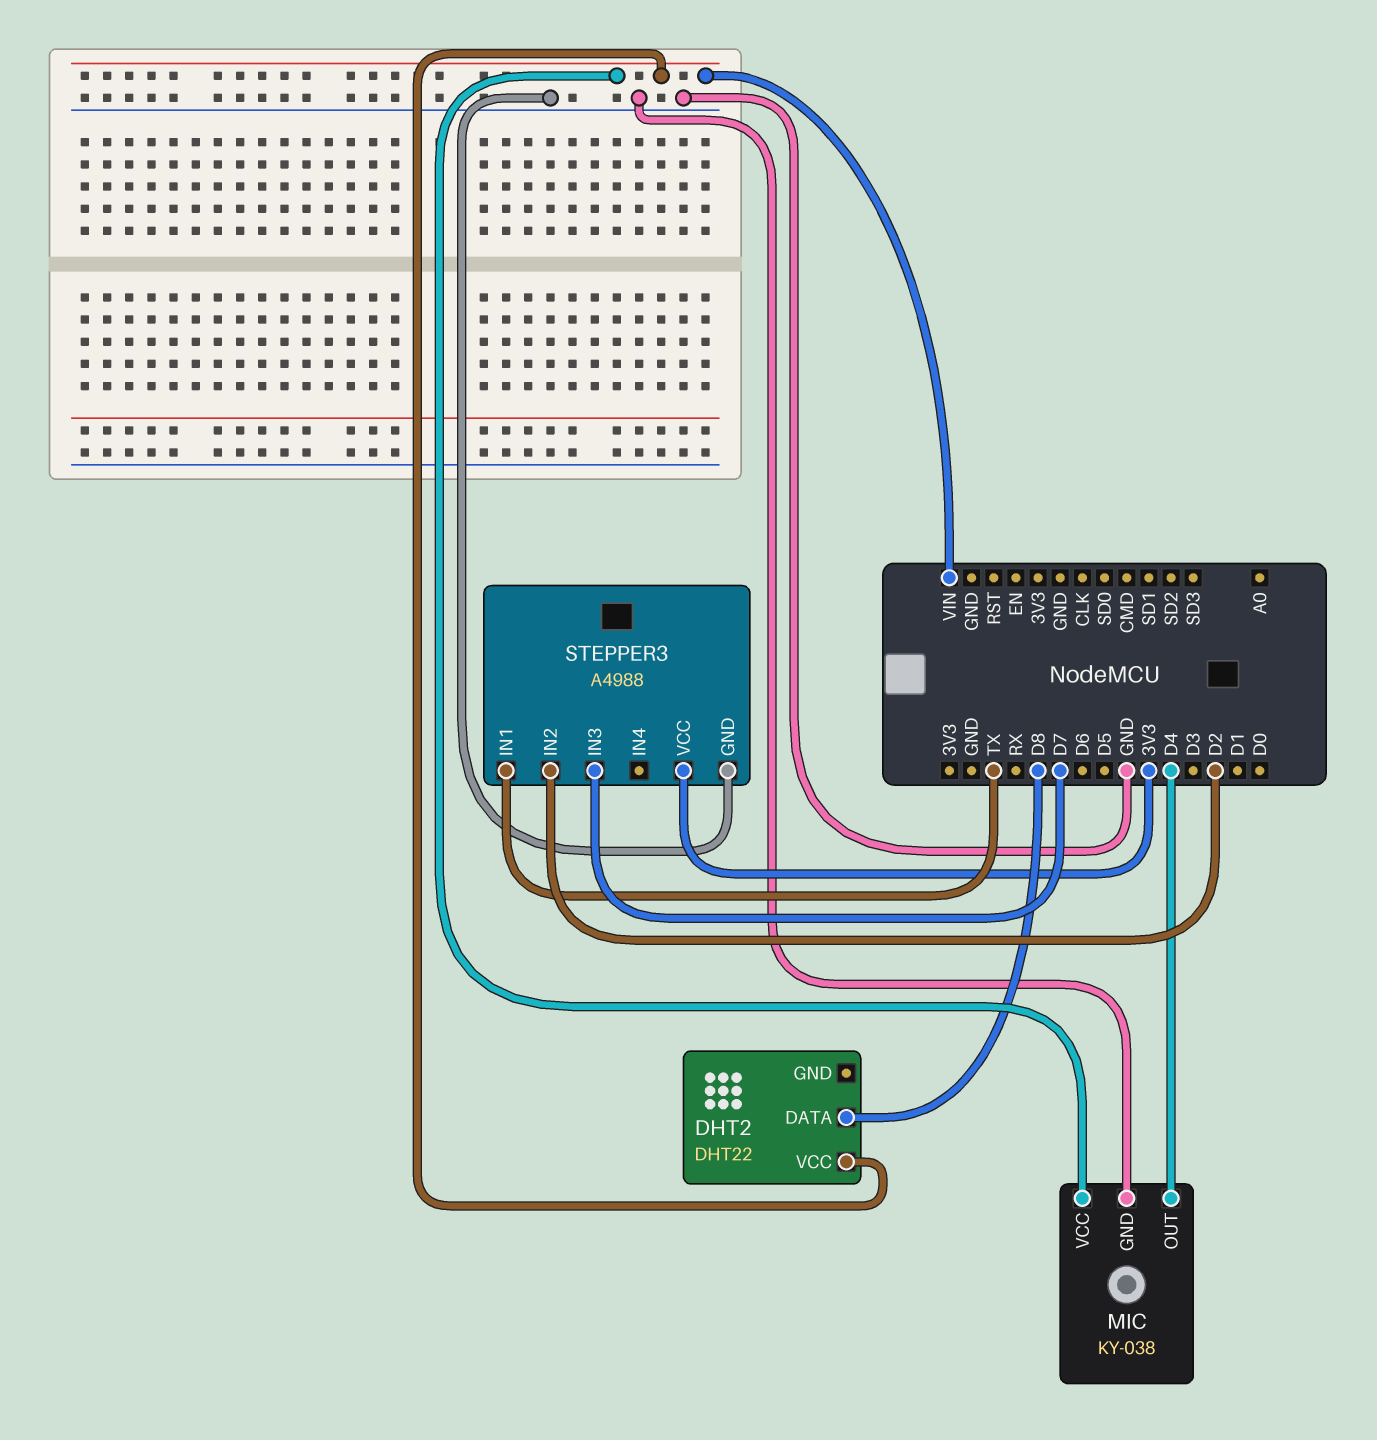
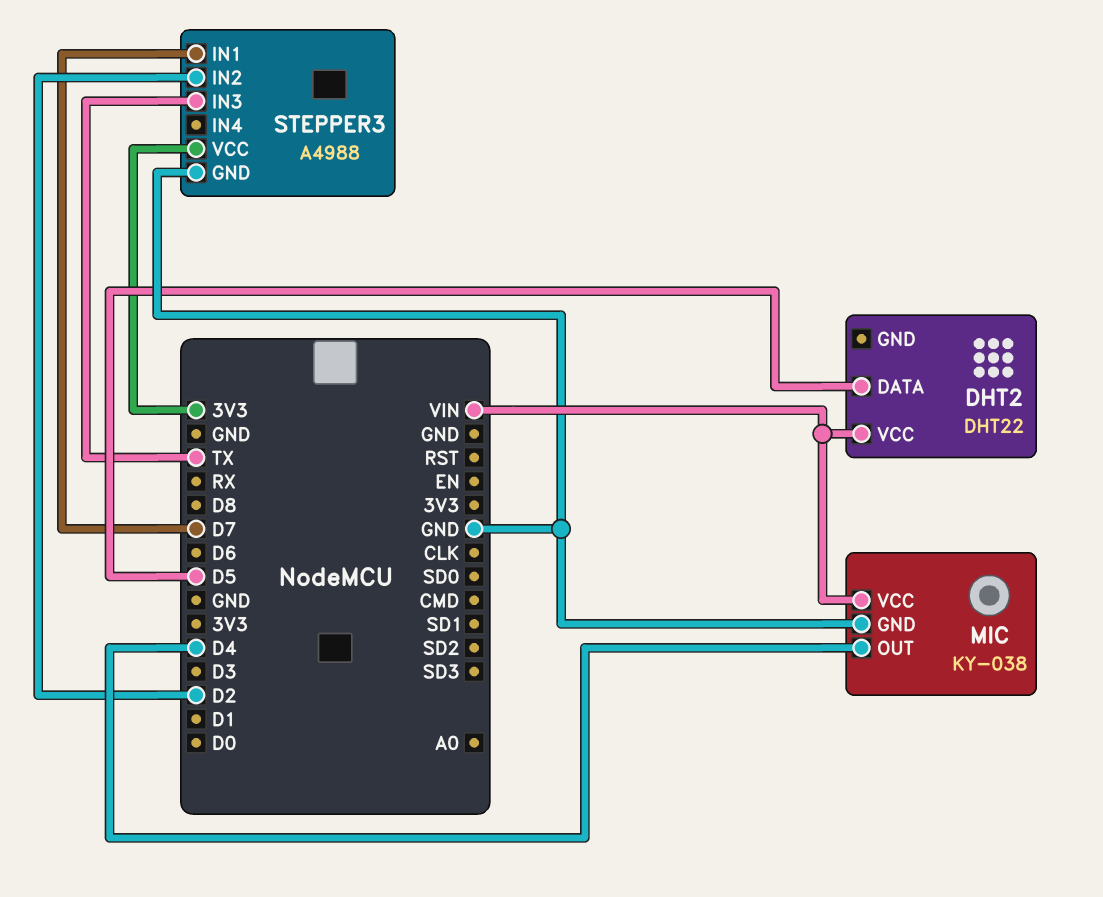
DHT2 pin DATA: D8 -> D5
STEPPER3 pin IN1: TX -> D7
STEPPER3 pin IN3: D7 -> TX

